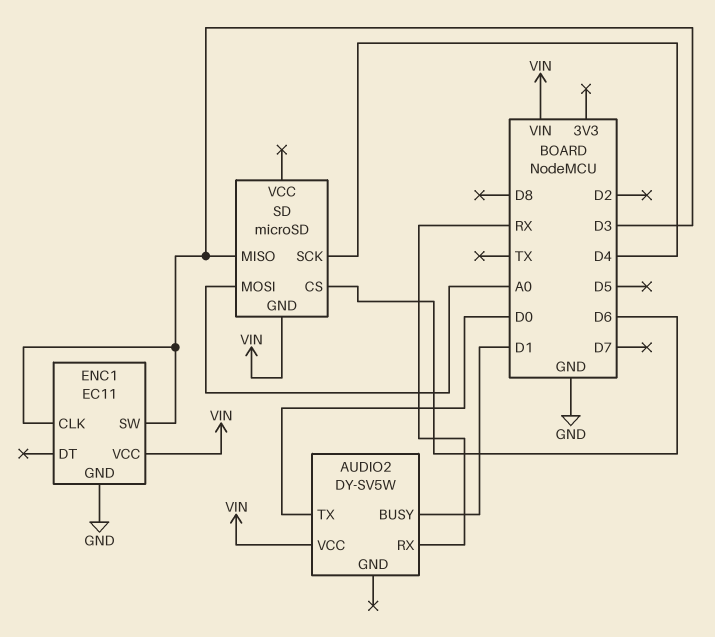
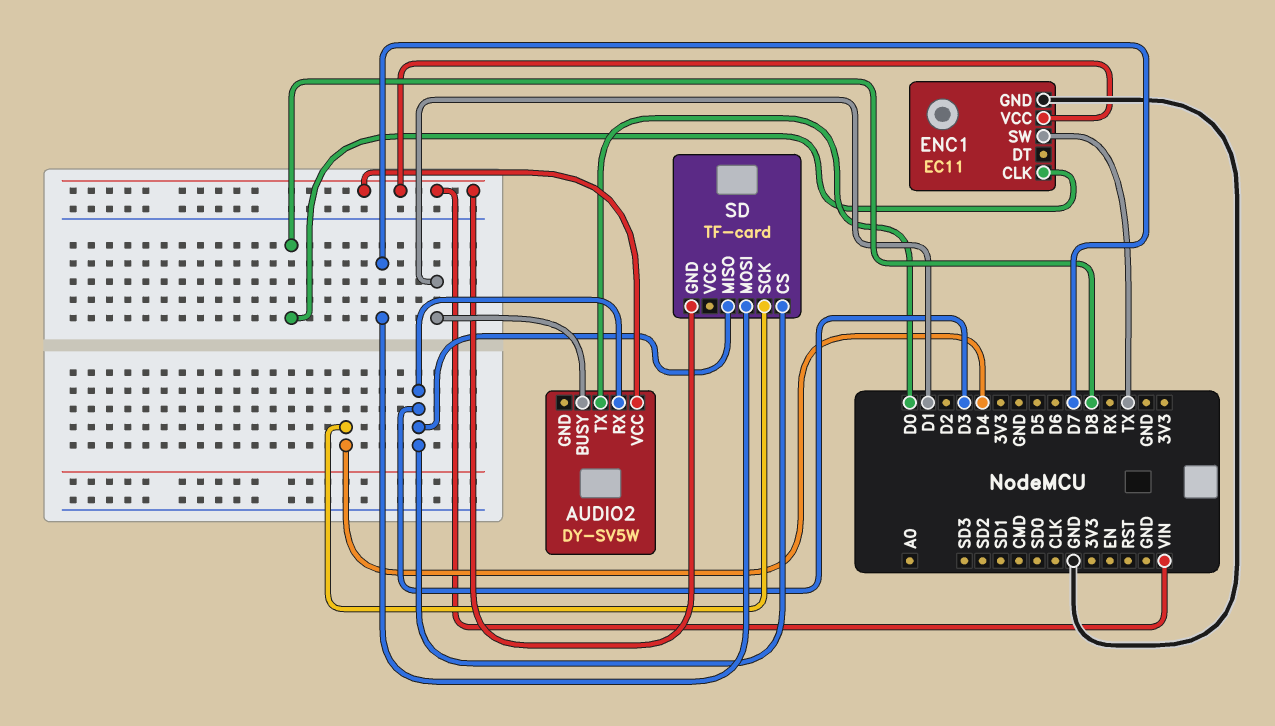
AUDIO2 pin RX: RX -> D3
ENC1 pin CLK: D3 -> D8
ENC1 pin SW: D3 -> TX
SD: microSD -> TF-card
SD pin CS: D6 -> D3
SD pin MOSI: A0 -> D7

